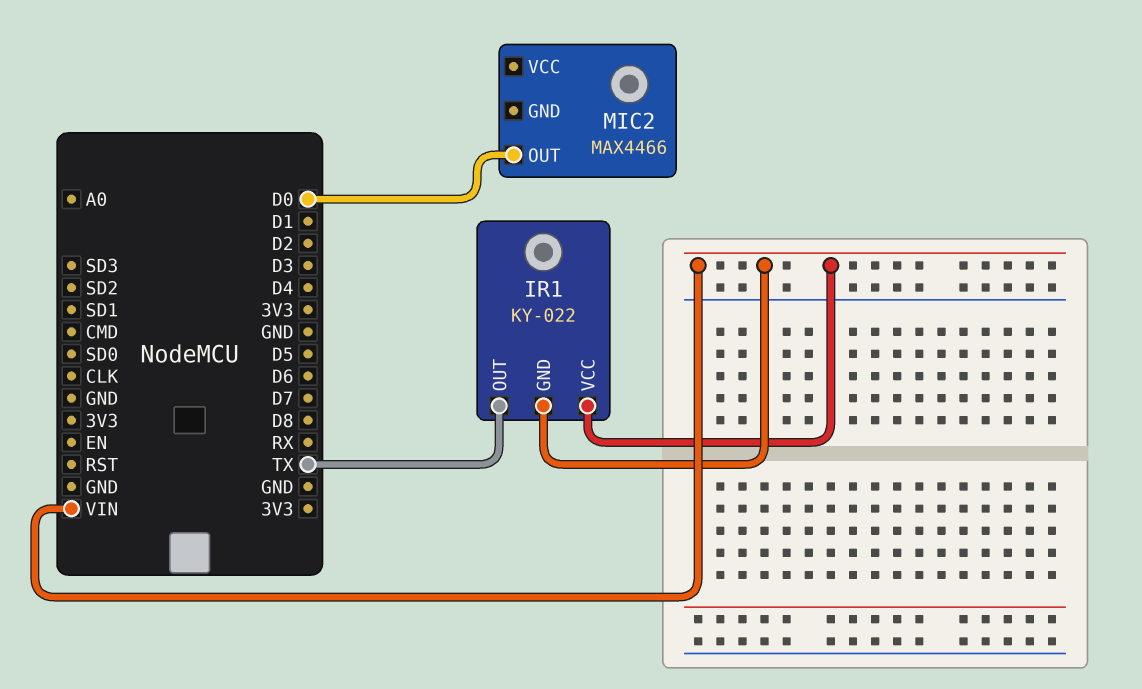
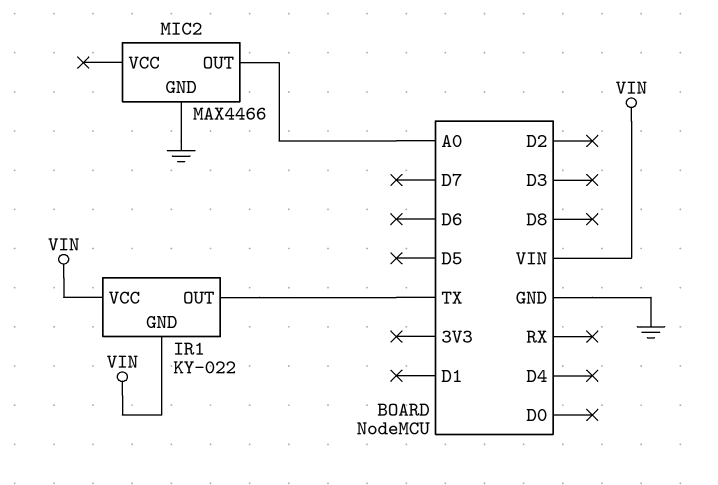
MIC2 pin GND: none -> GND
MIC2 pin OUT: D0 -> A0

